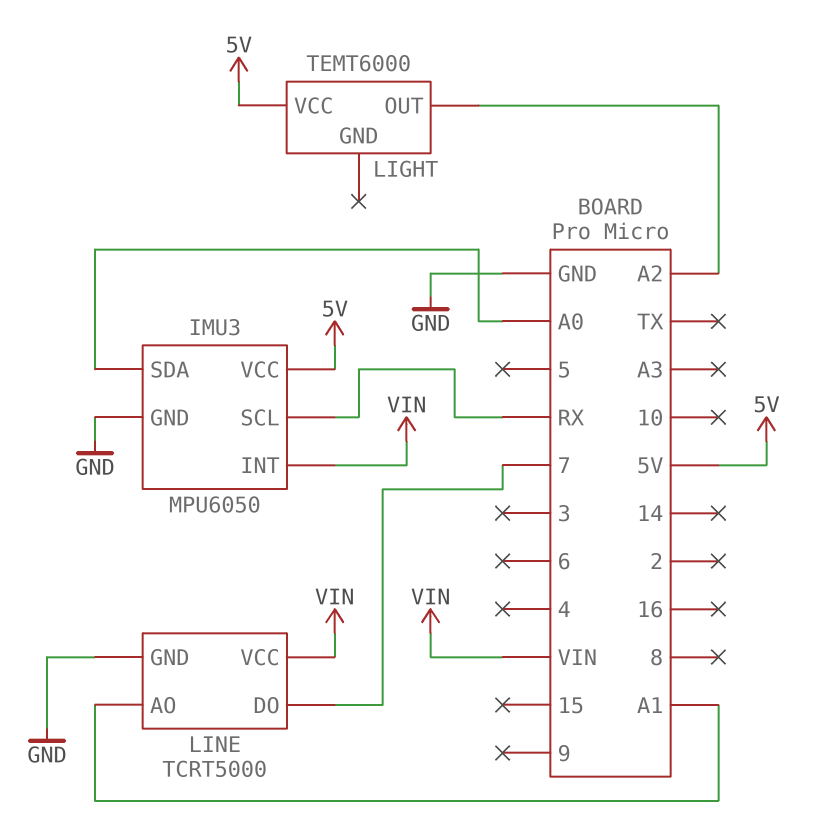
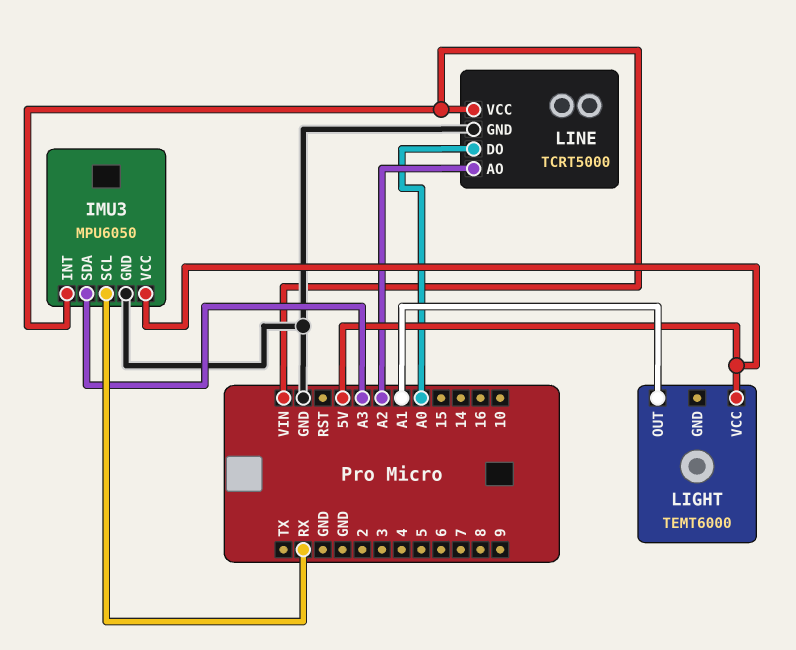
IMU3 pin SDA: A0 -> A3
LIGHT pin OUT: A2 -> A1
LINE pin AO: A1 -> A2
LINE pin DO: 7 -> A0

